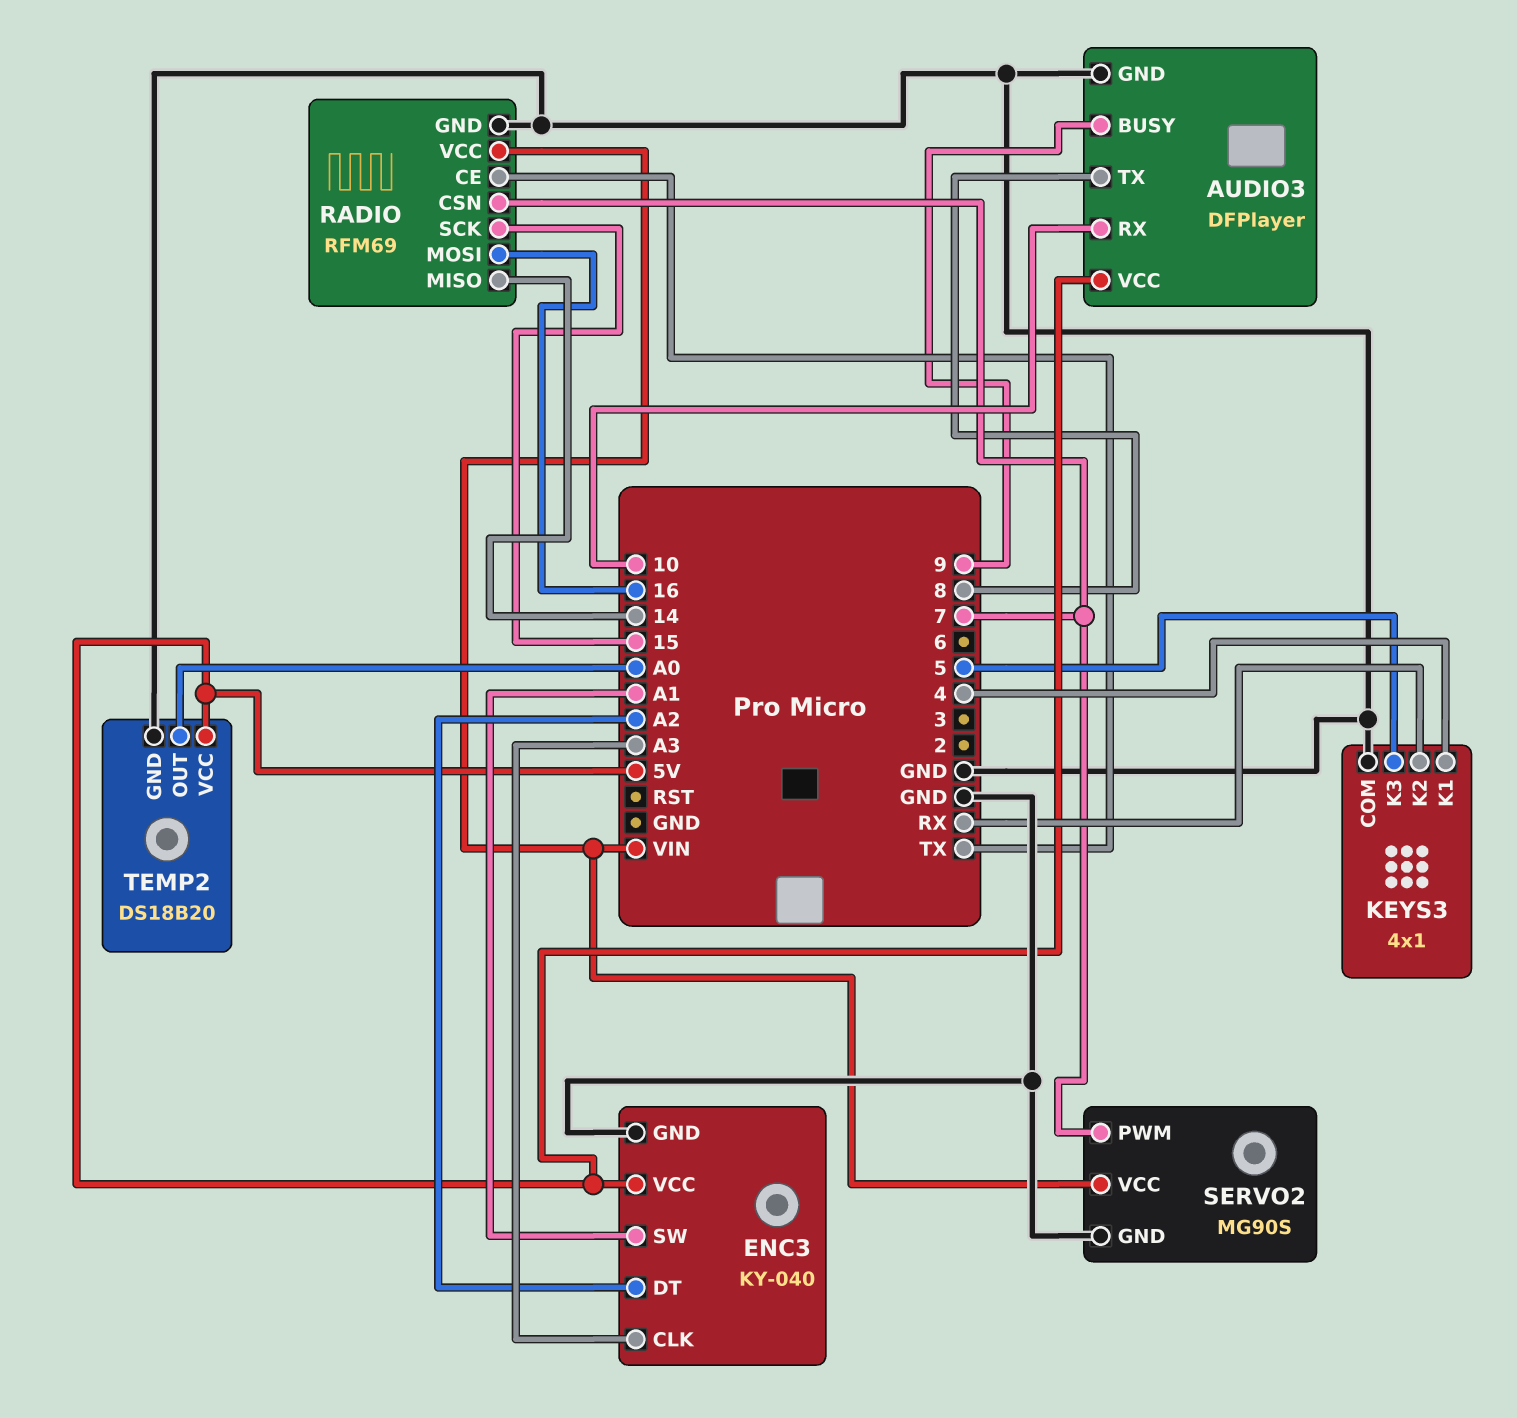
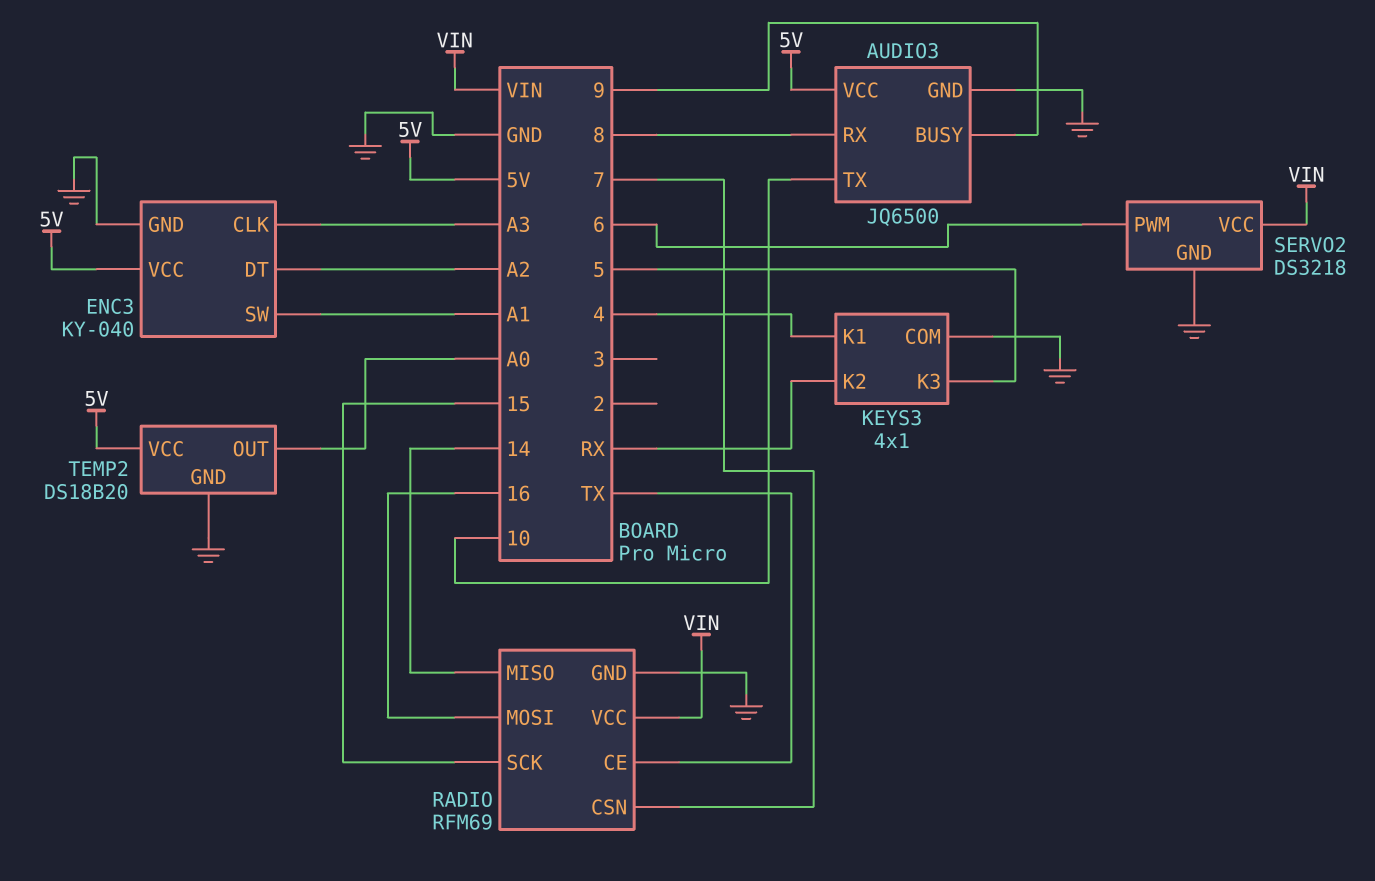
AUDIO3: DFPlayer -> JQ6500
AUDIO3 pin RX: 10 -> 8
AUDIO3 pin TX: 8 -> 10
SERVO2: MG90S -> DS3218
SERVO2 pin PWM: 7 -> 6

